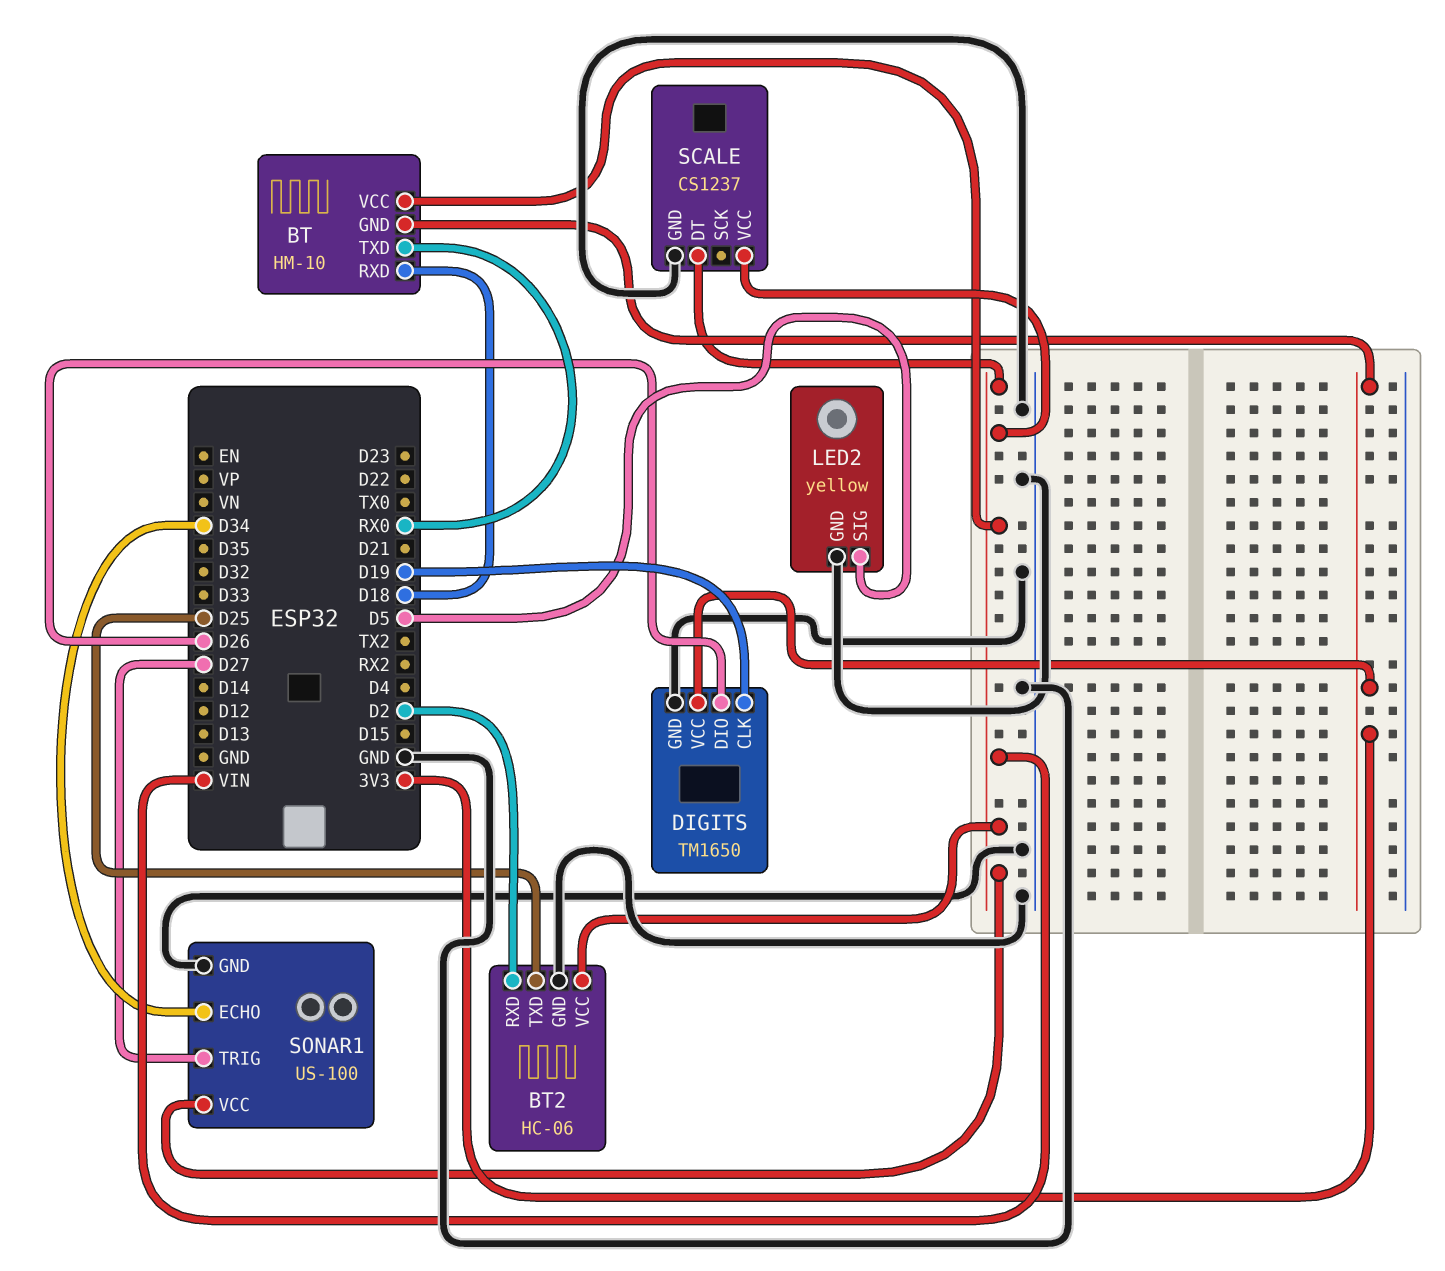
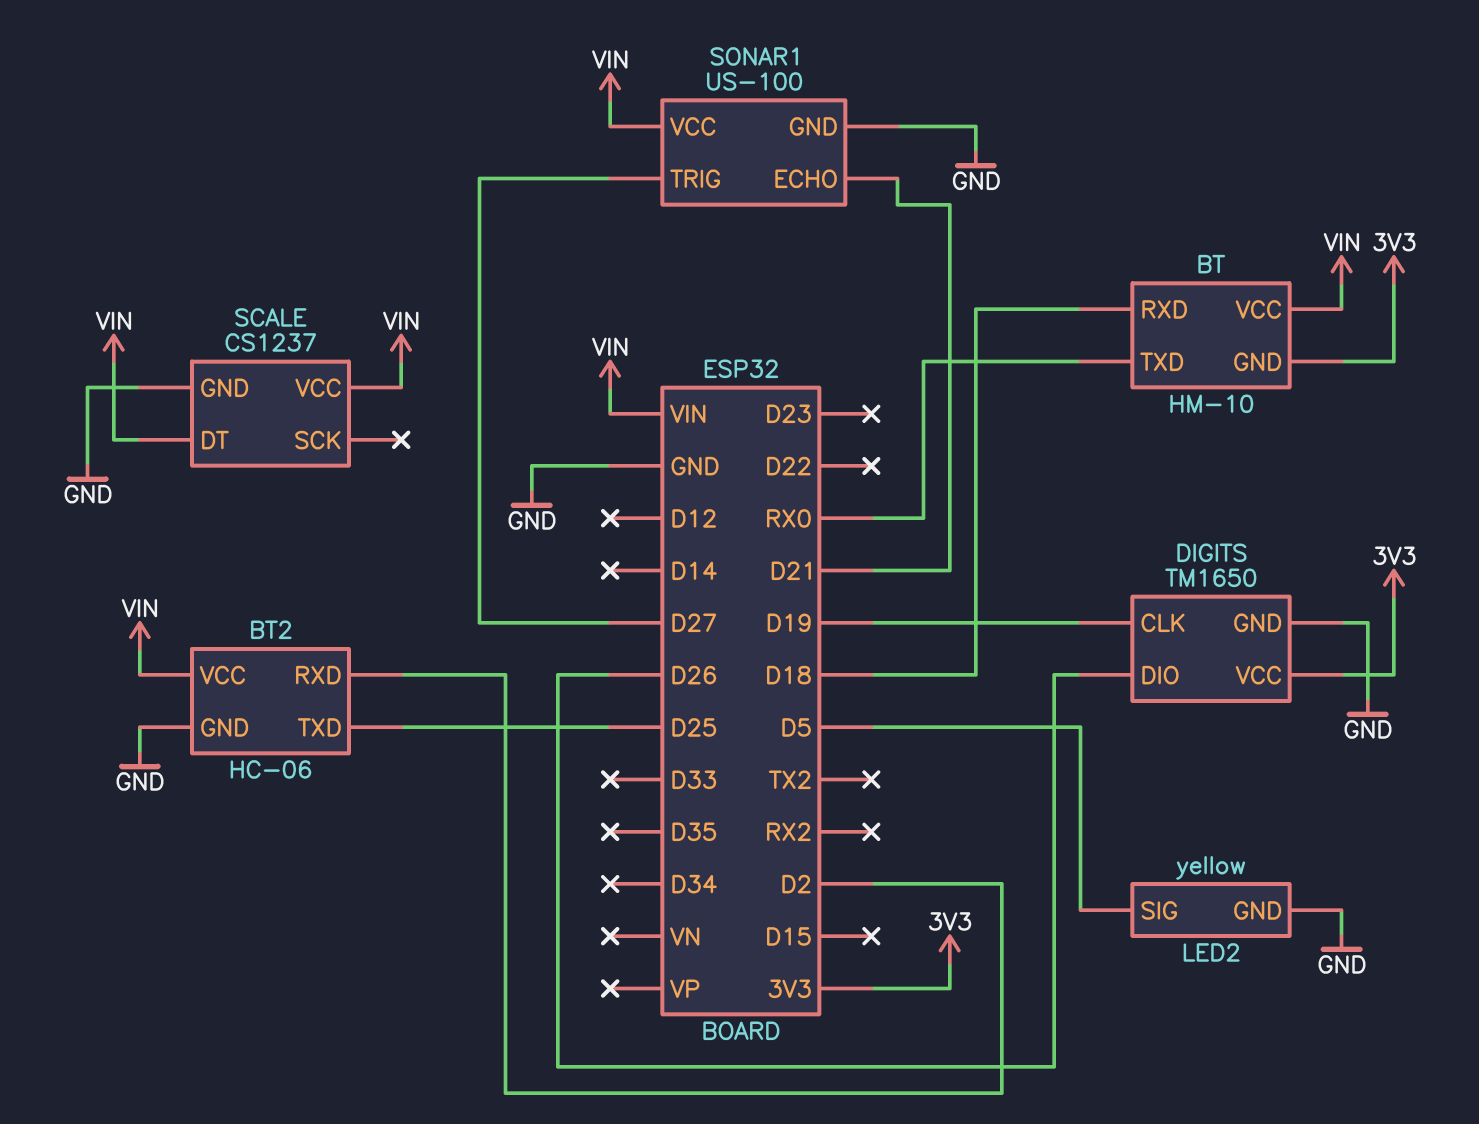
SONAR1 pin ECHO: D34 -> D21

